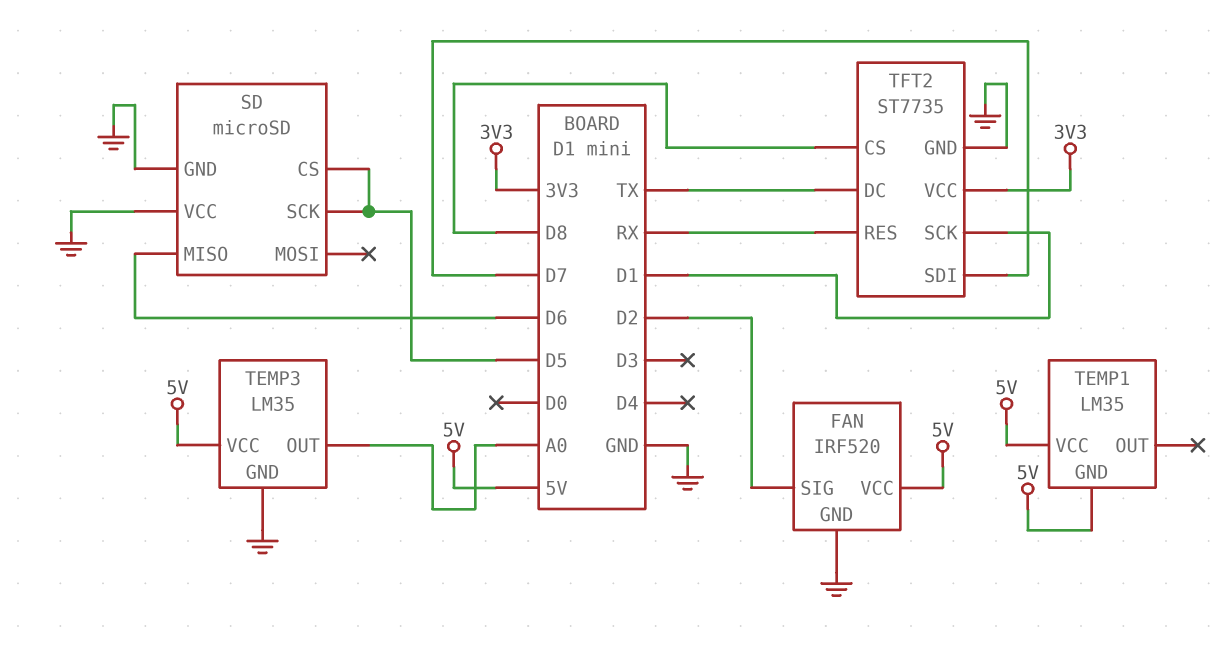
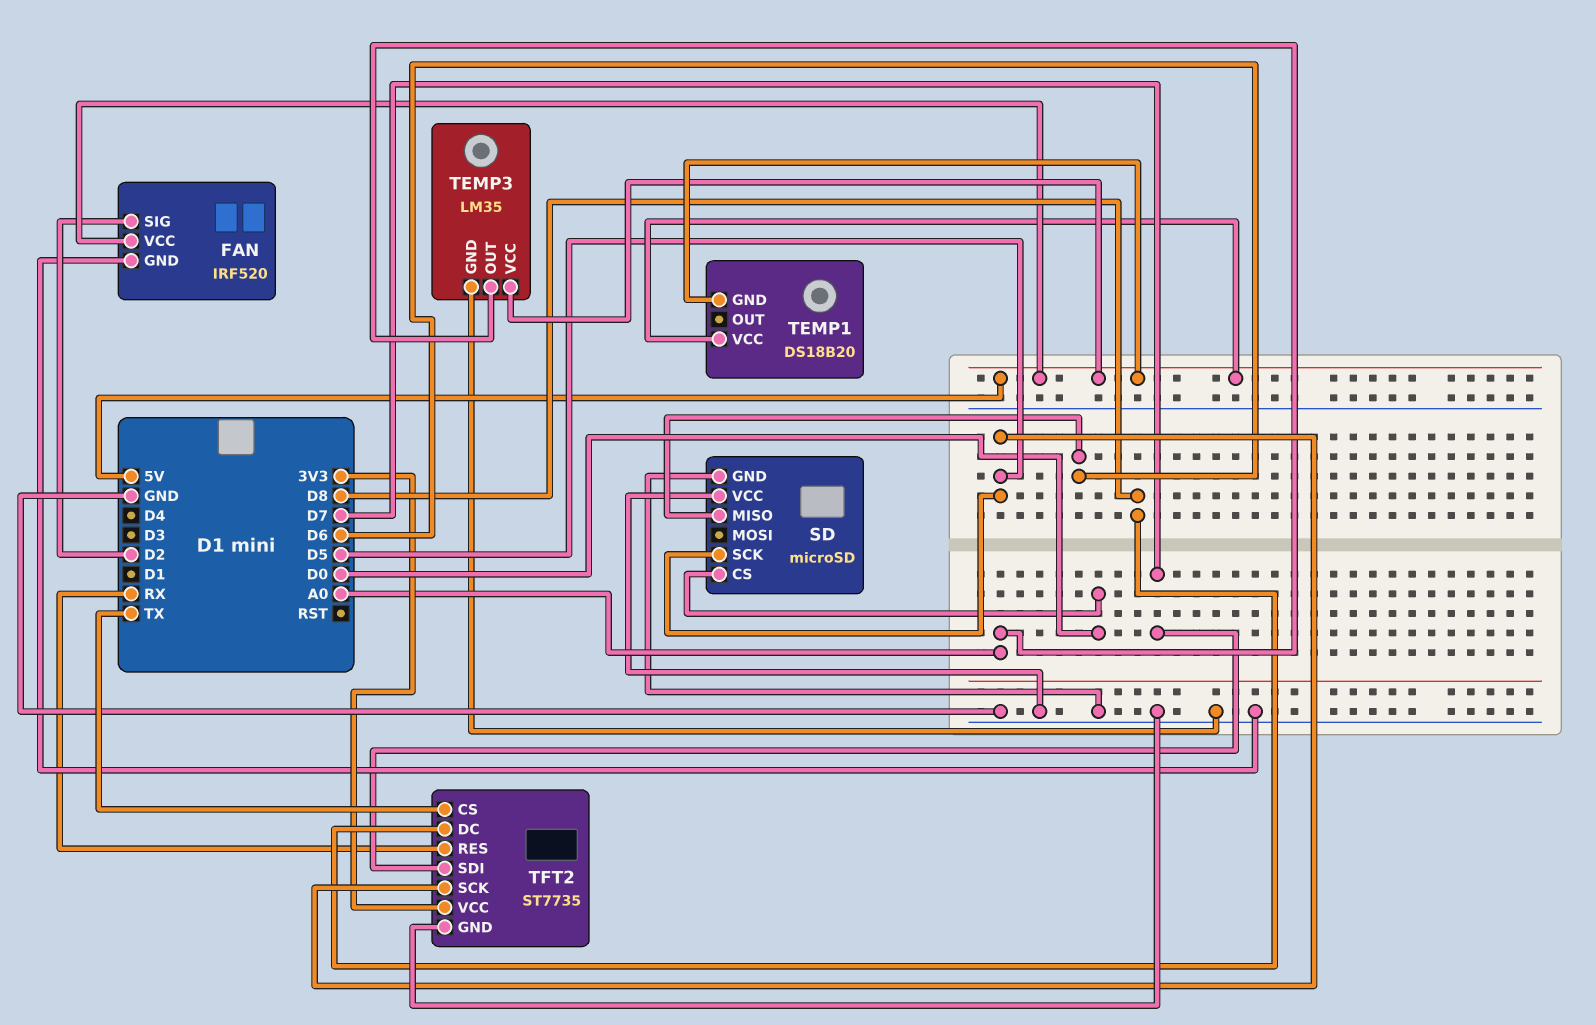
SD pin CS: D5 -> D0
TEMP1: LM35 -> DS18B20
TFT2 pin CS: D8 -> TX
TFT2 pin DC: TX -> D8
TFT2 pin SCK: D1 -> D5

